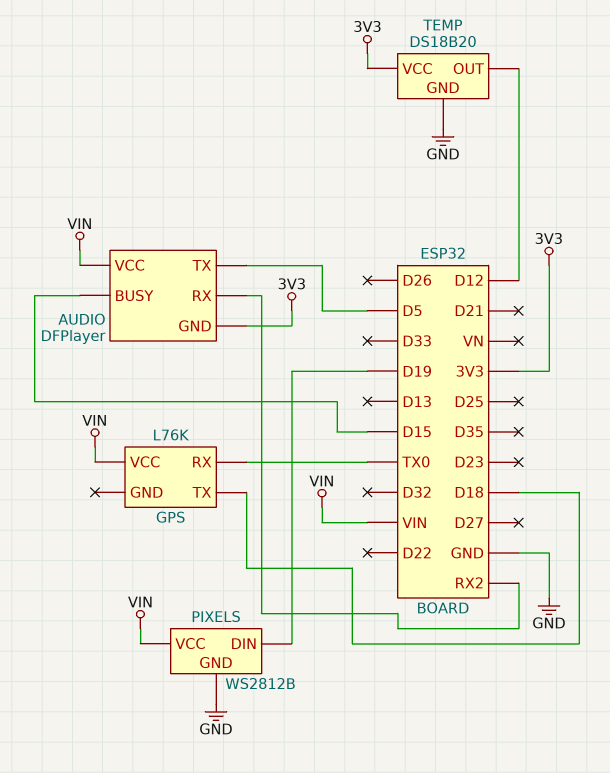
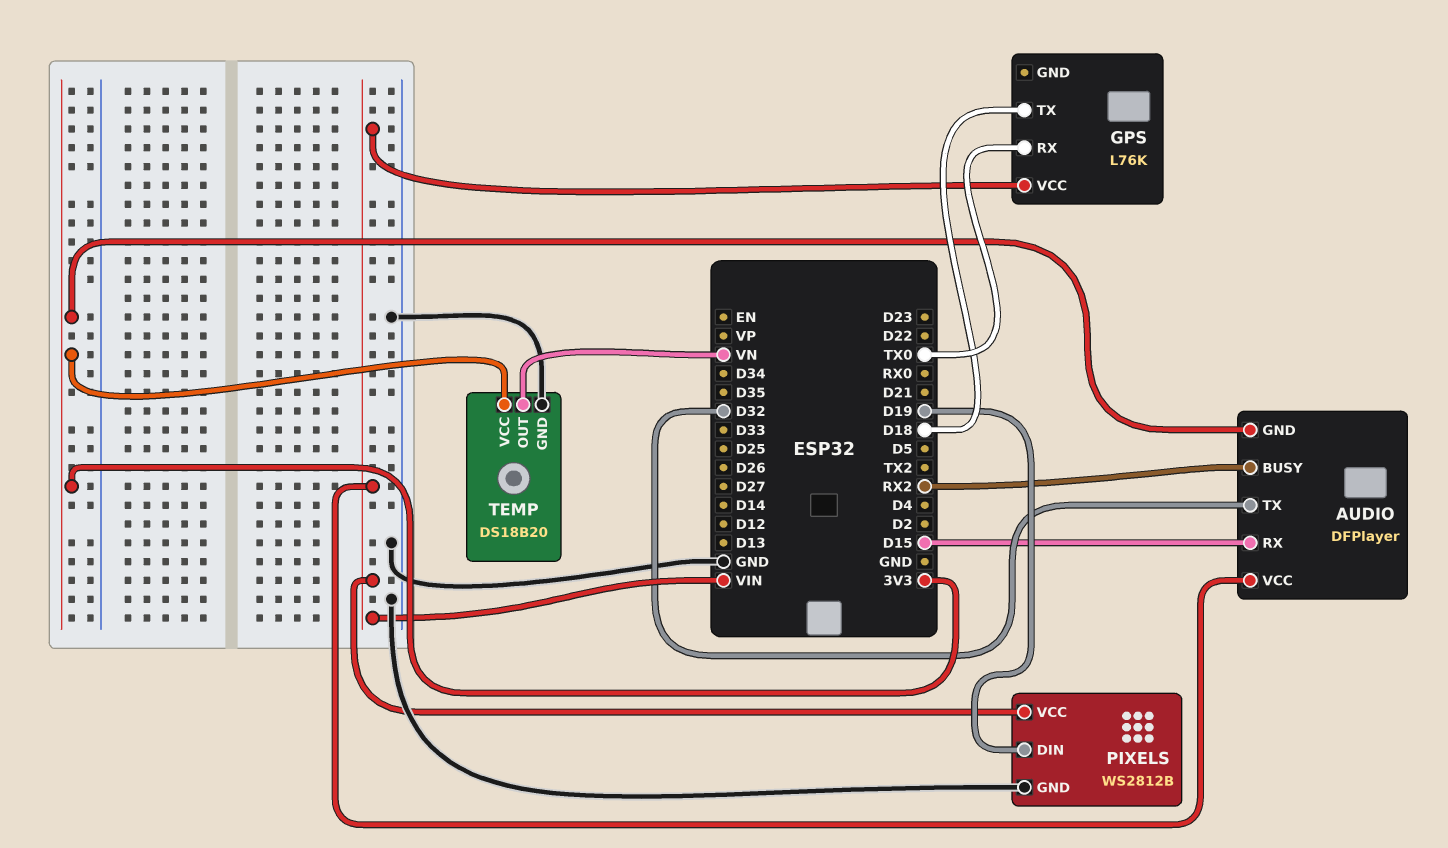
AUDIO pin BUSY: D15 -> RX2
AUDIO pin RX: RX2 -> D15
AUDIO pin TX: D5 -> D32
TEMP pin OUT: D12 -> VN

